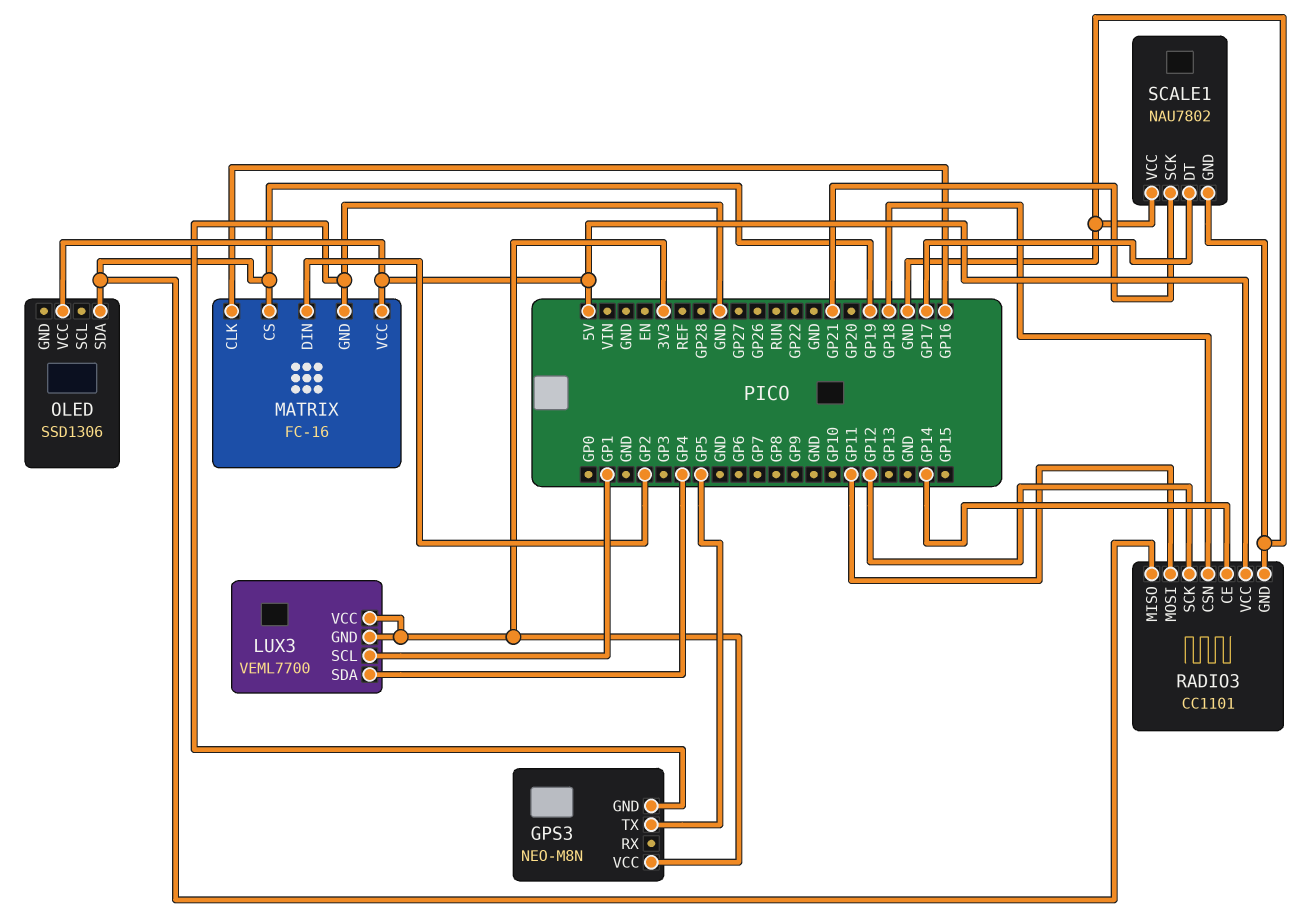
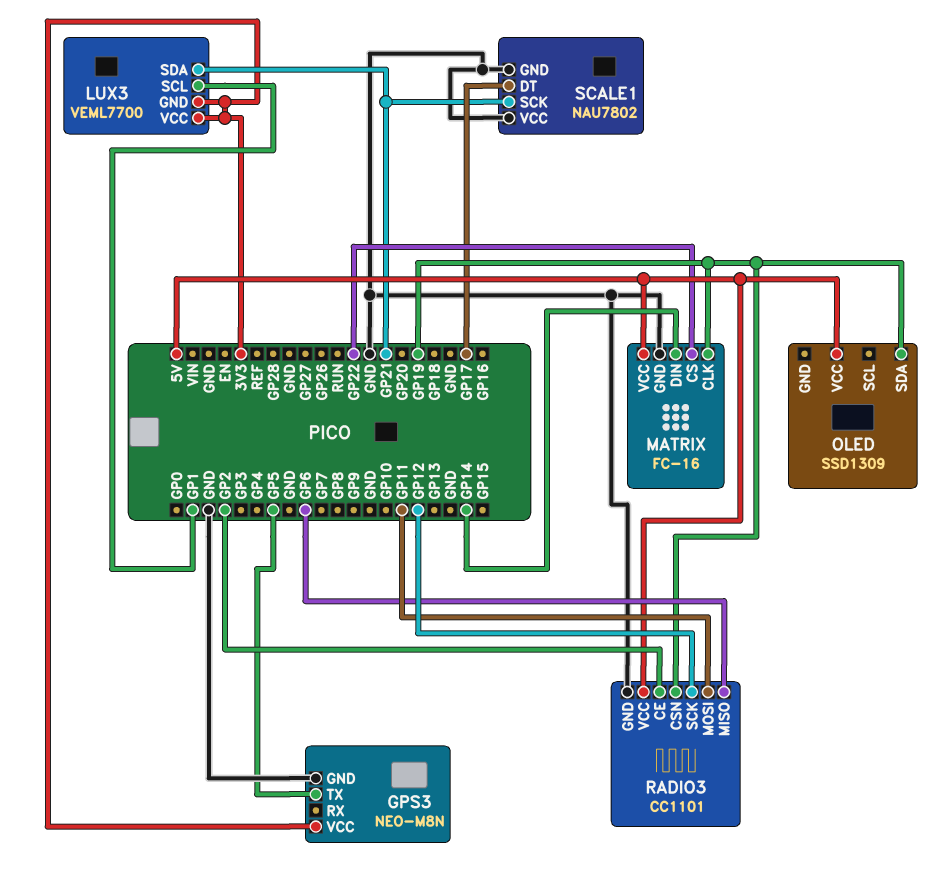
LUX3 pin SDA: GP4 -> GP21
MATRIX pin CLK: GP16 -> GP19
MATRIX pin CS: GP19 -> GP22
MATRIX pin DIN: GP2 -> GP14
OLED: SSD1306 -> SSD1309
RADIO3 pin CE: GP14 -> GP2
RADIO3 pin CSN: GP18 -> GP19
RADIO3 pin MISO: GP19 -> GP6

